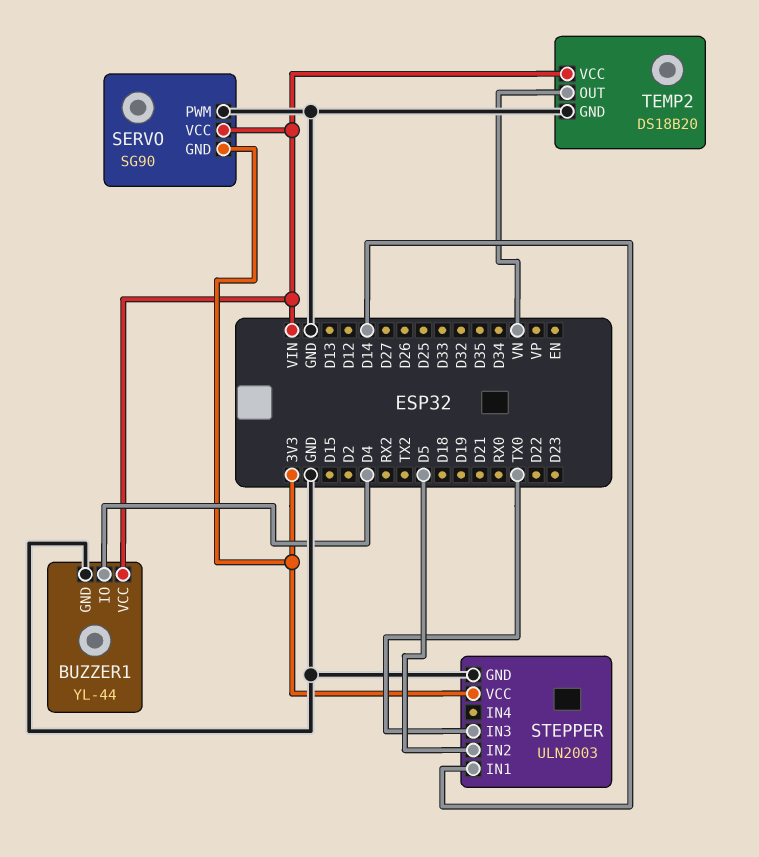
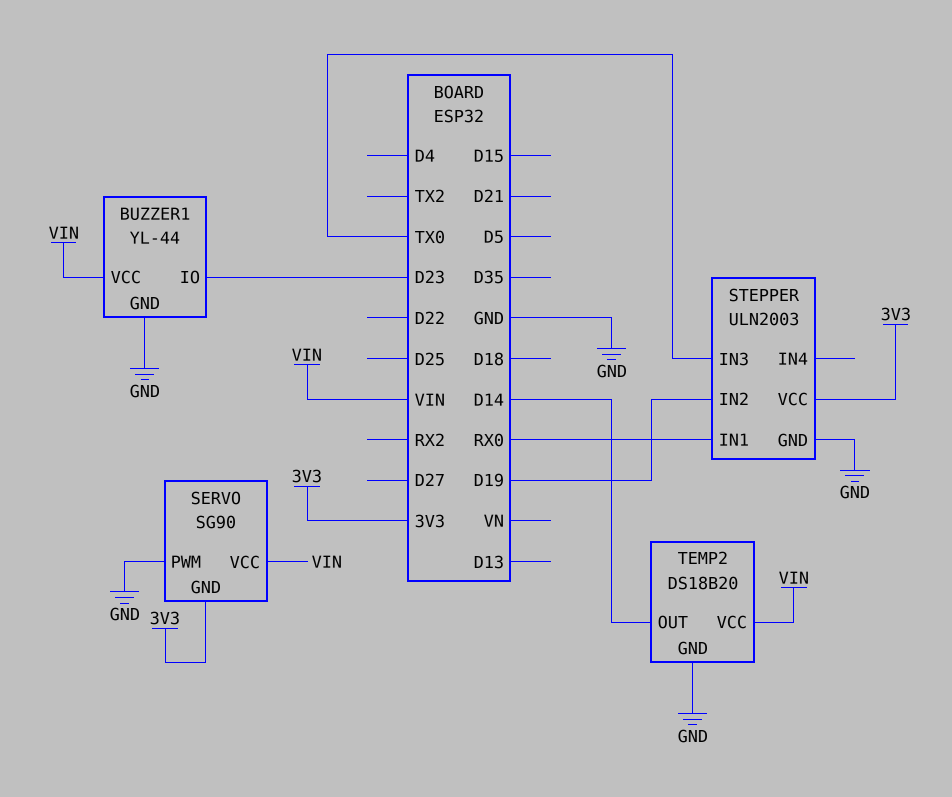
BUZZER1 pin IO: D4 -> D23
STEPPER pin IN1: D14 -> RX0
STEPPER pin IN2: D5 -> D19
TEMP2 pin OUT: VN -> D14

